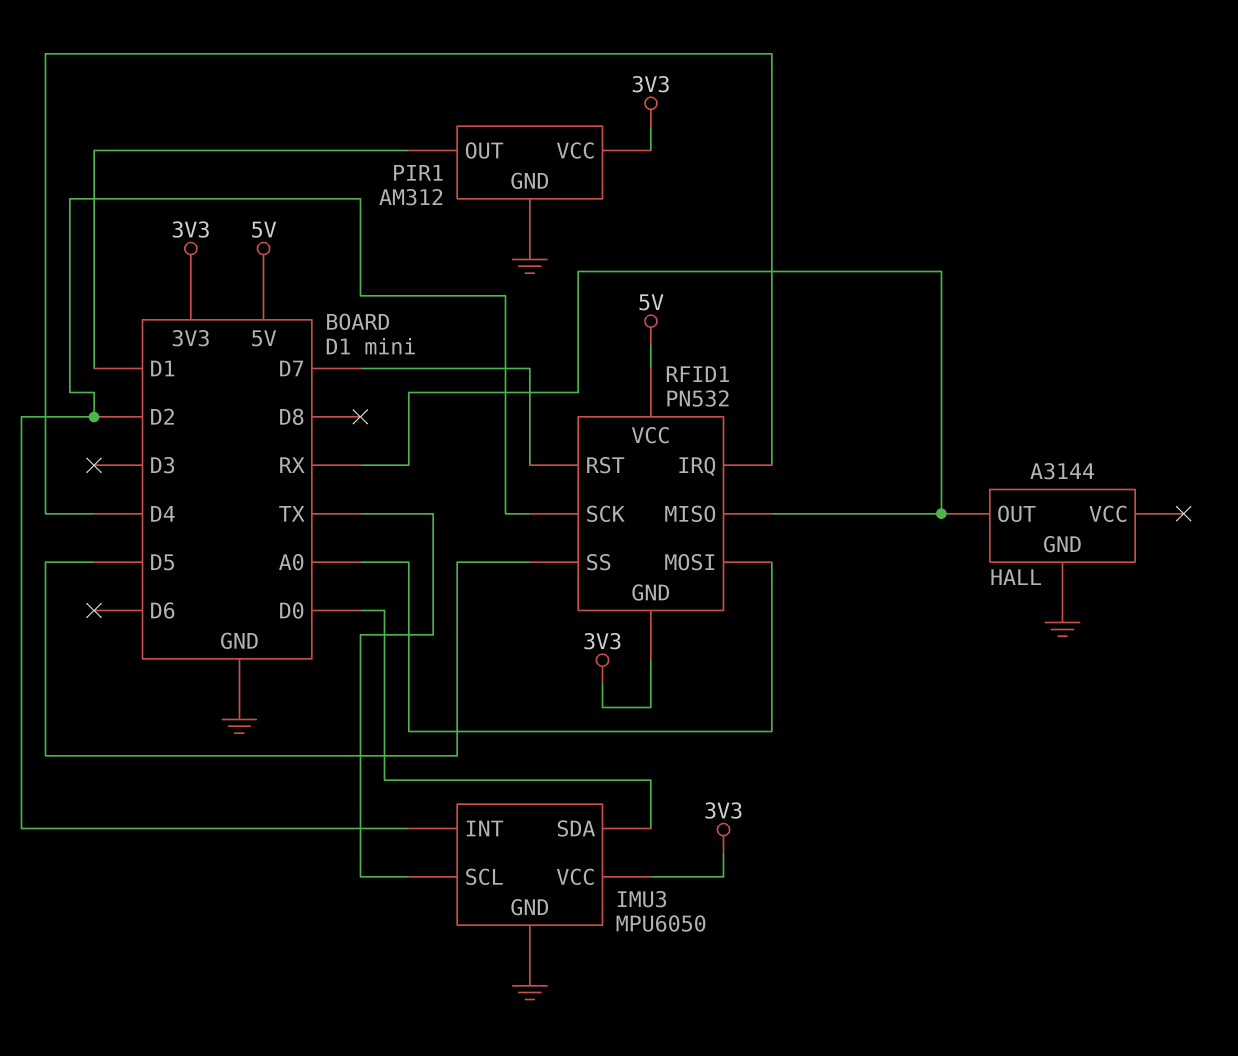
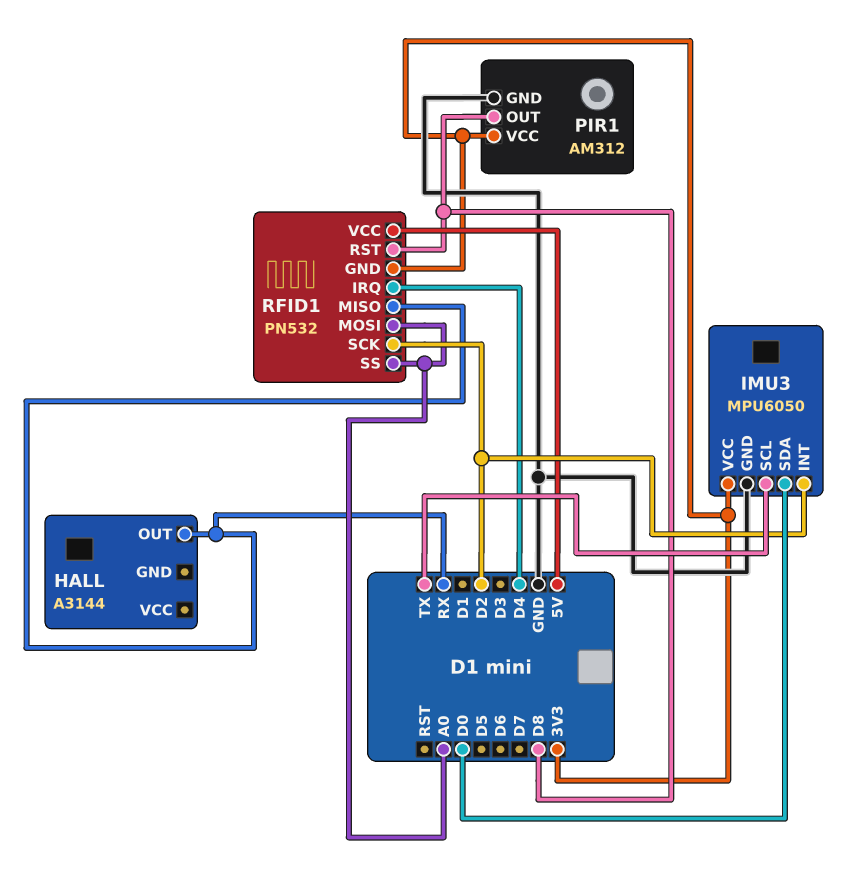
HALL pin GND: GND -> none
PIR1 pin OUT: D1 -> D8
RFID1 pin RST: D7 -> D8
RFID1 pin SS: D5 -> A0

